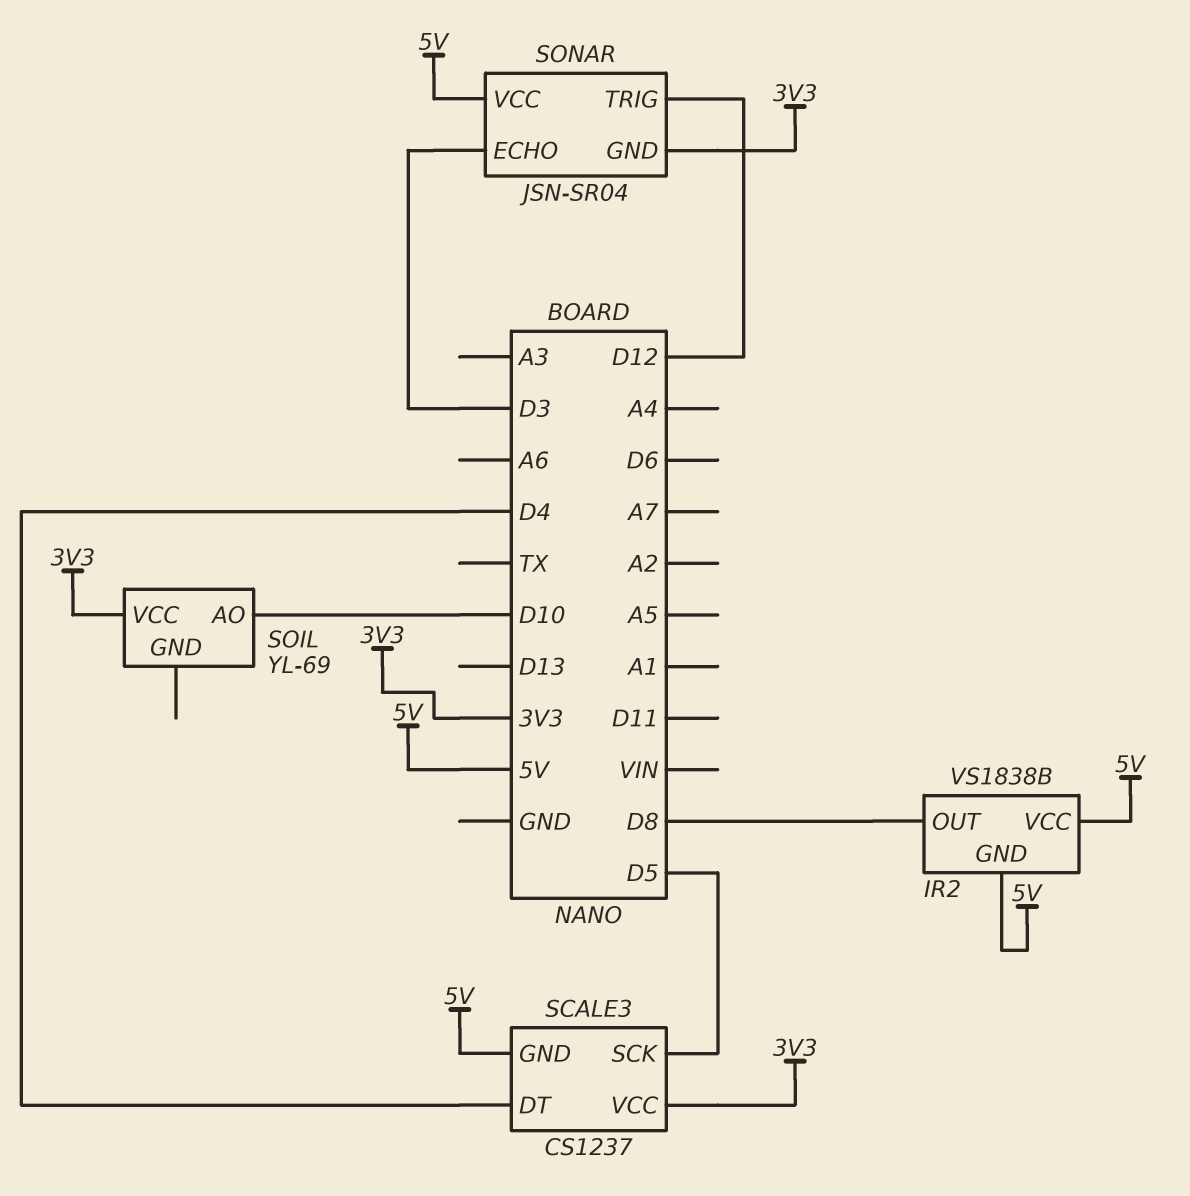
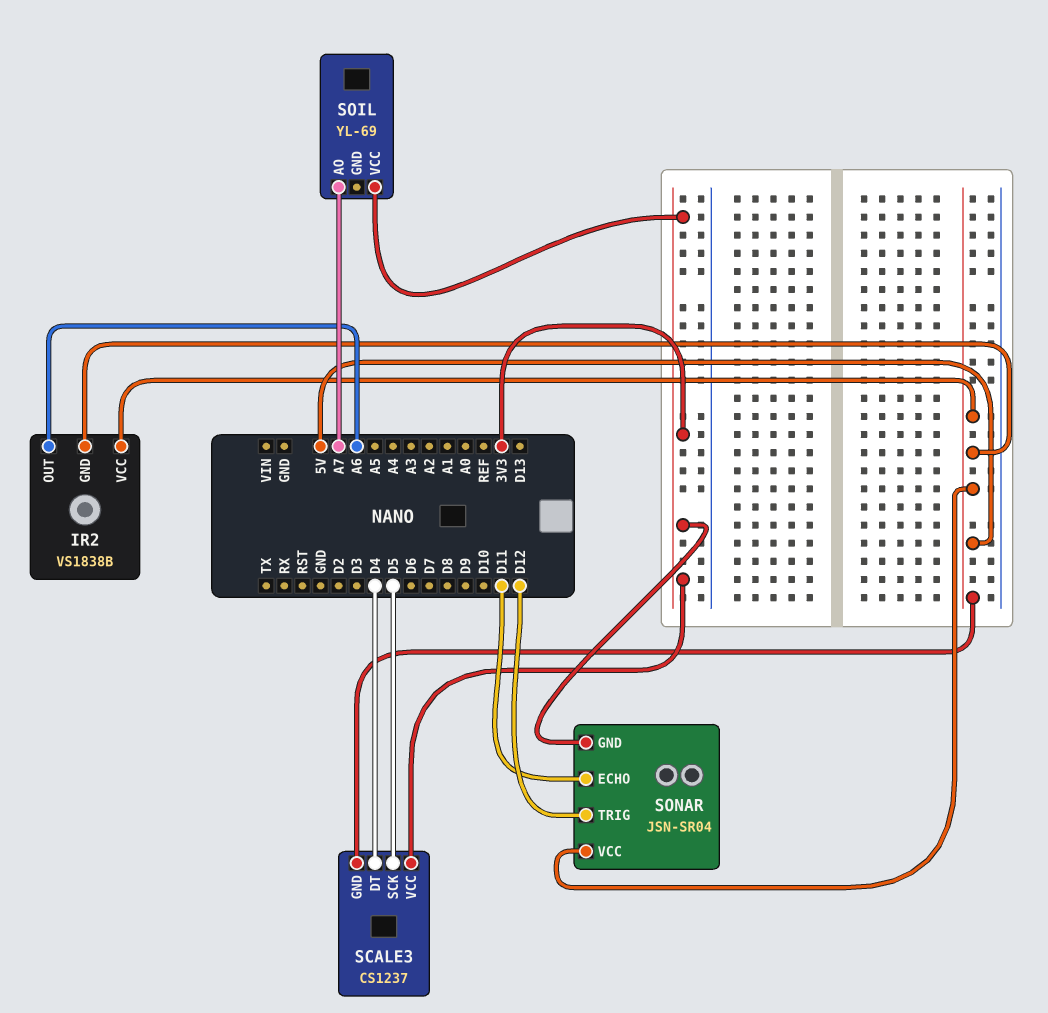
IR2 pin OUT: D8 -> A6
SOIL pin AO: D10 -> A7
SONAR pin ECHO: D3 -> D11

